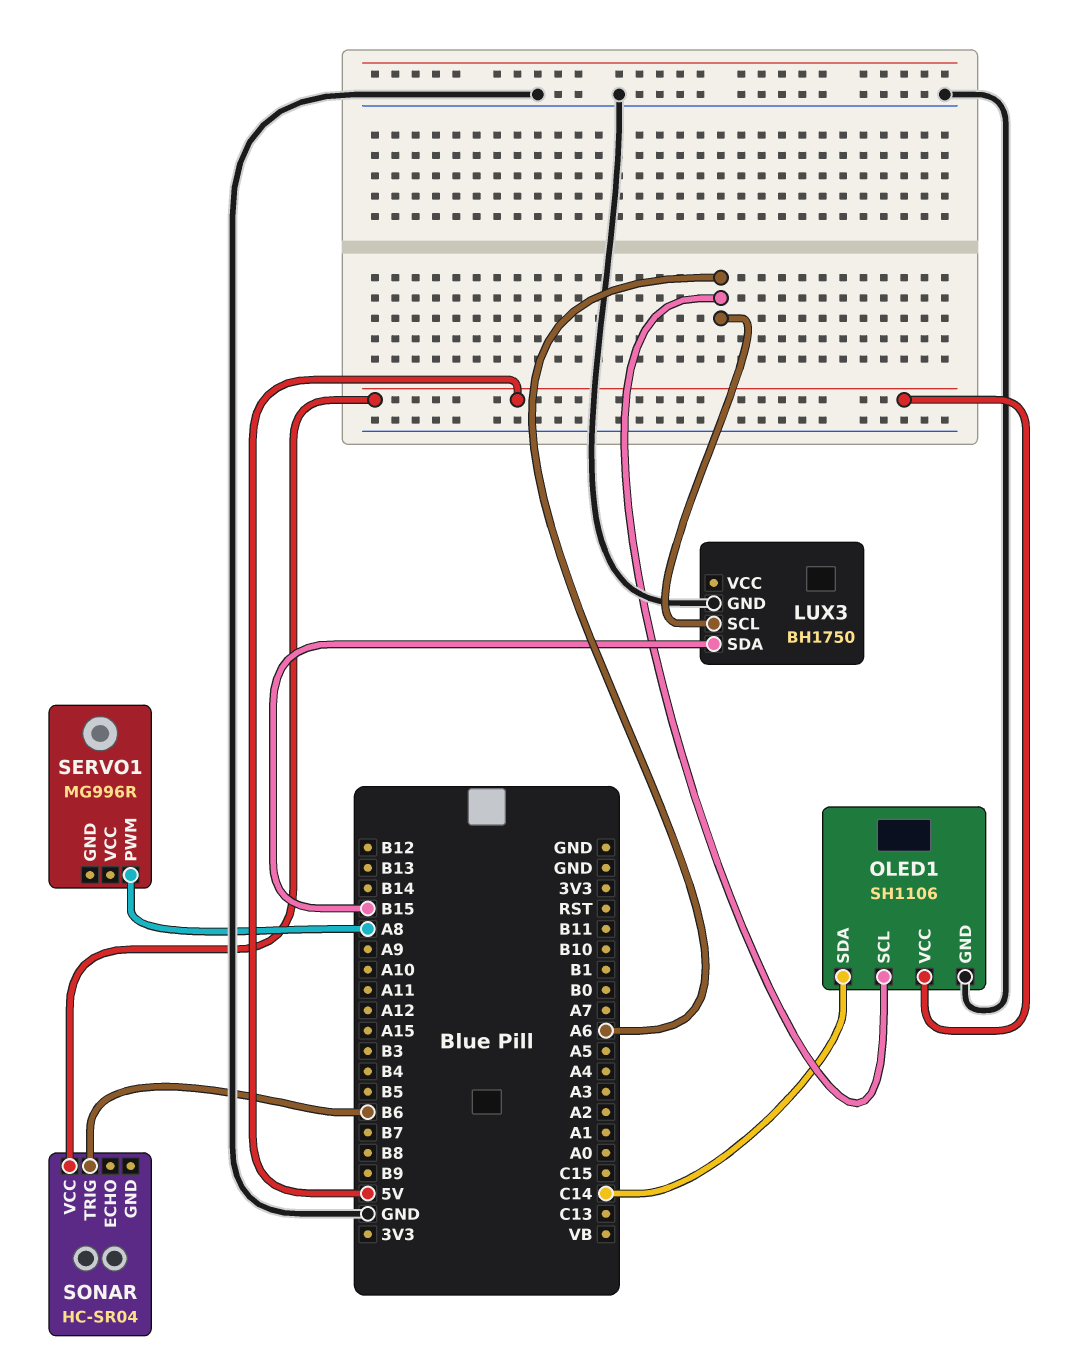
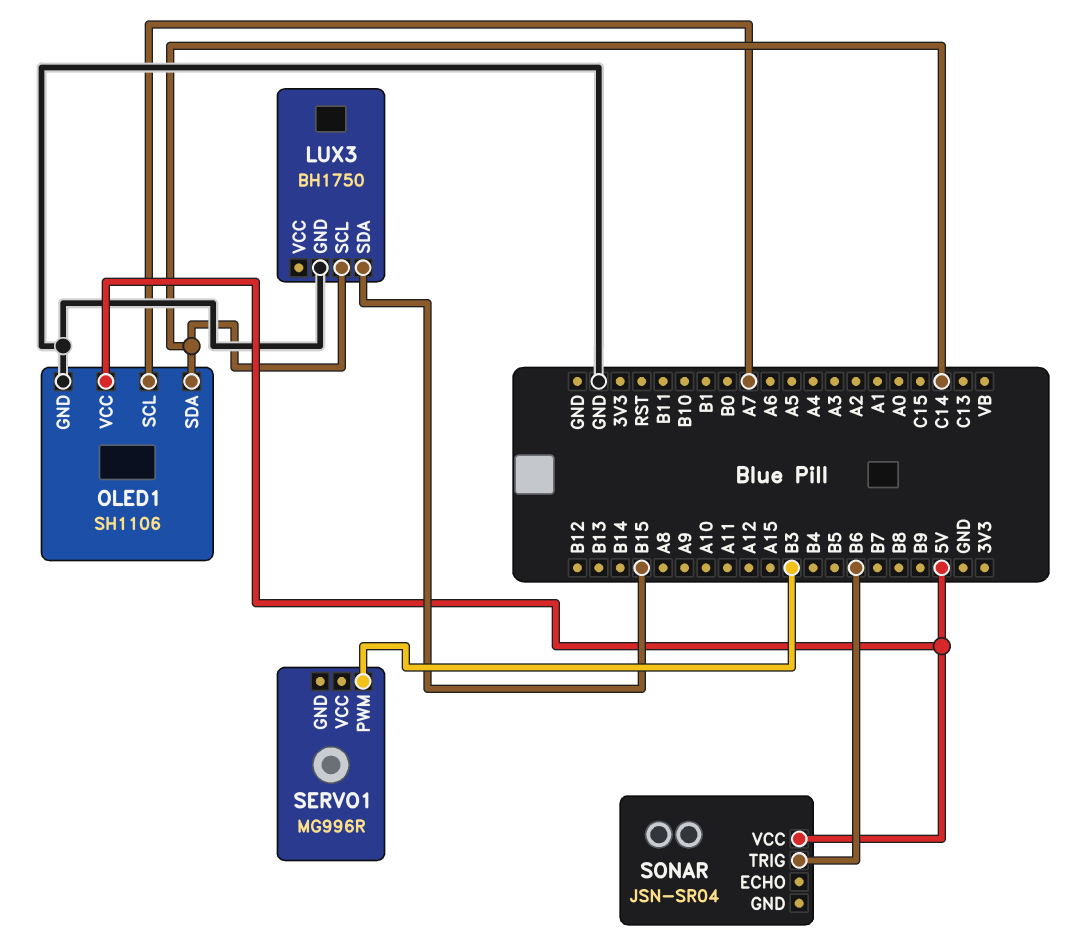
LUX3 pin SCL: A6 -> C14
OLED1 pin SCL: A6 -> A7
SERVO1 pin PWM: A8 -> B3
SONAR: HC-SR04 -> JSN-SR04

